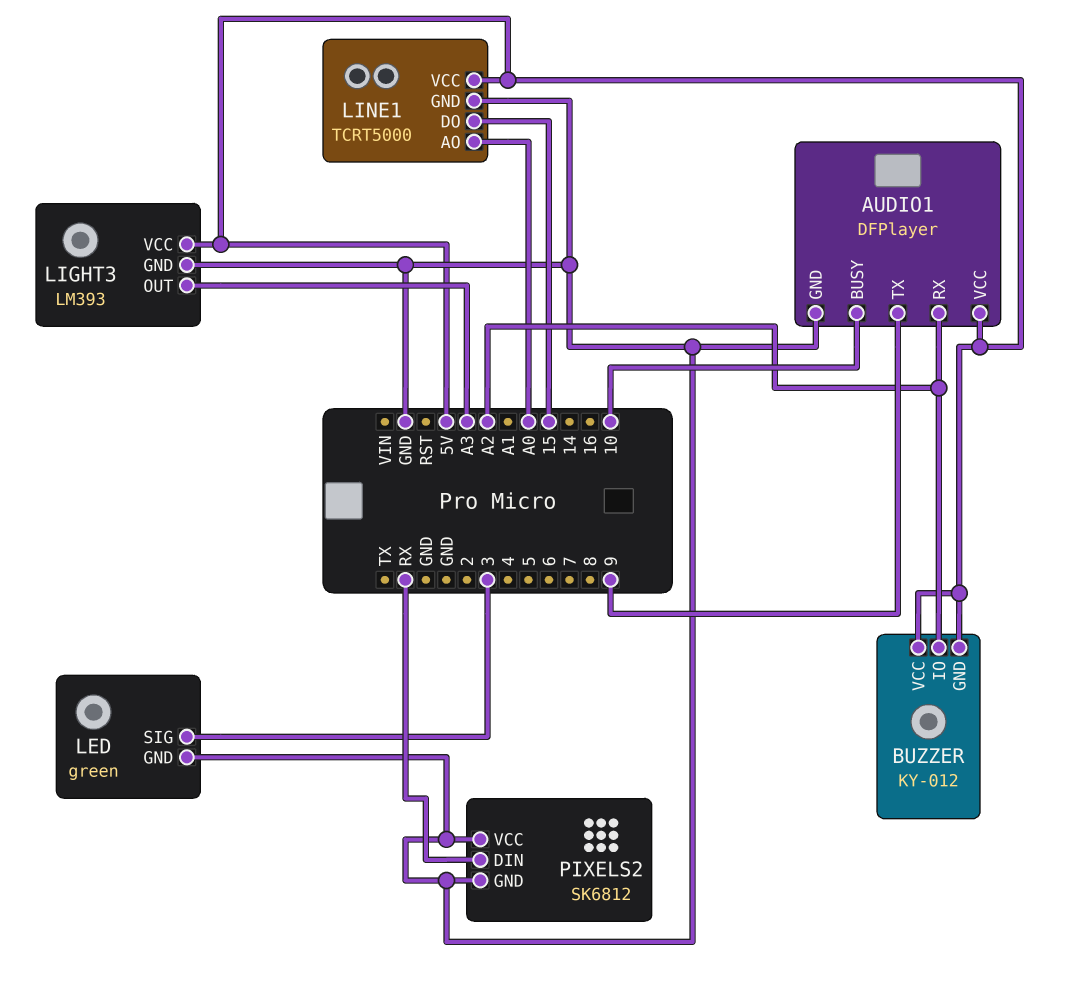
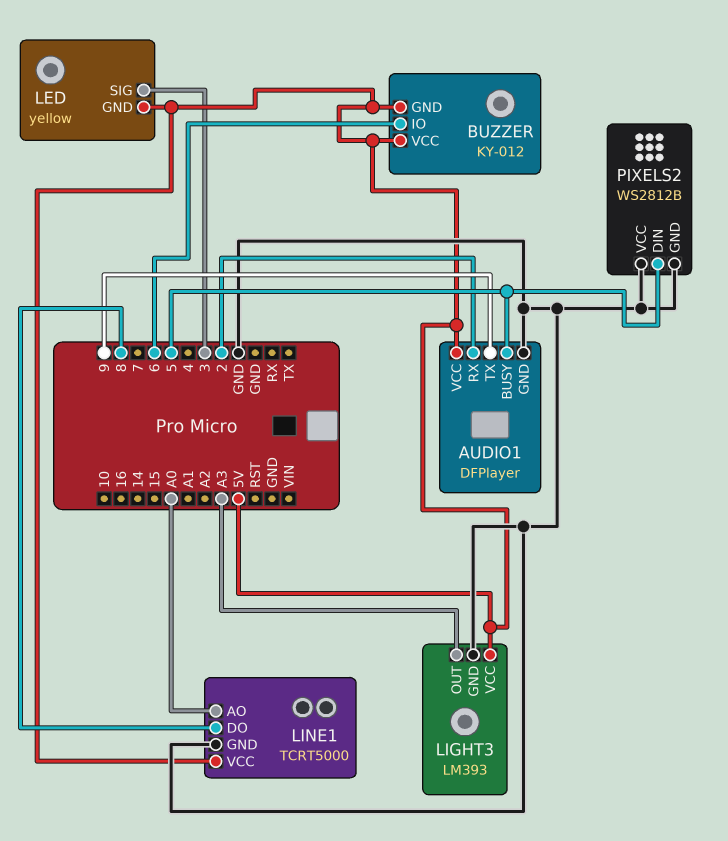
AUDIO1 pin BUSY: 10 -> 5
AUDIO1 pin RX: A2 -> 2
BUZZER pin IO: A2 -> 6
LED: green -> yellow
LED pin GND: GND -> 5V
LINE1 pin DO: 15 -> 8
PIXELS2: SK6812 -> WS2812B
PIXELS2 pin DIN: RX -> 5

